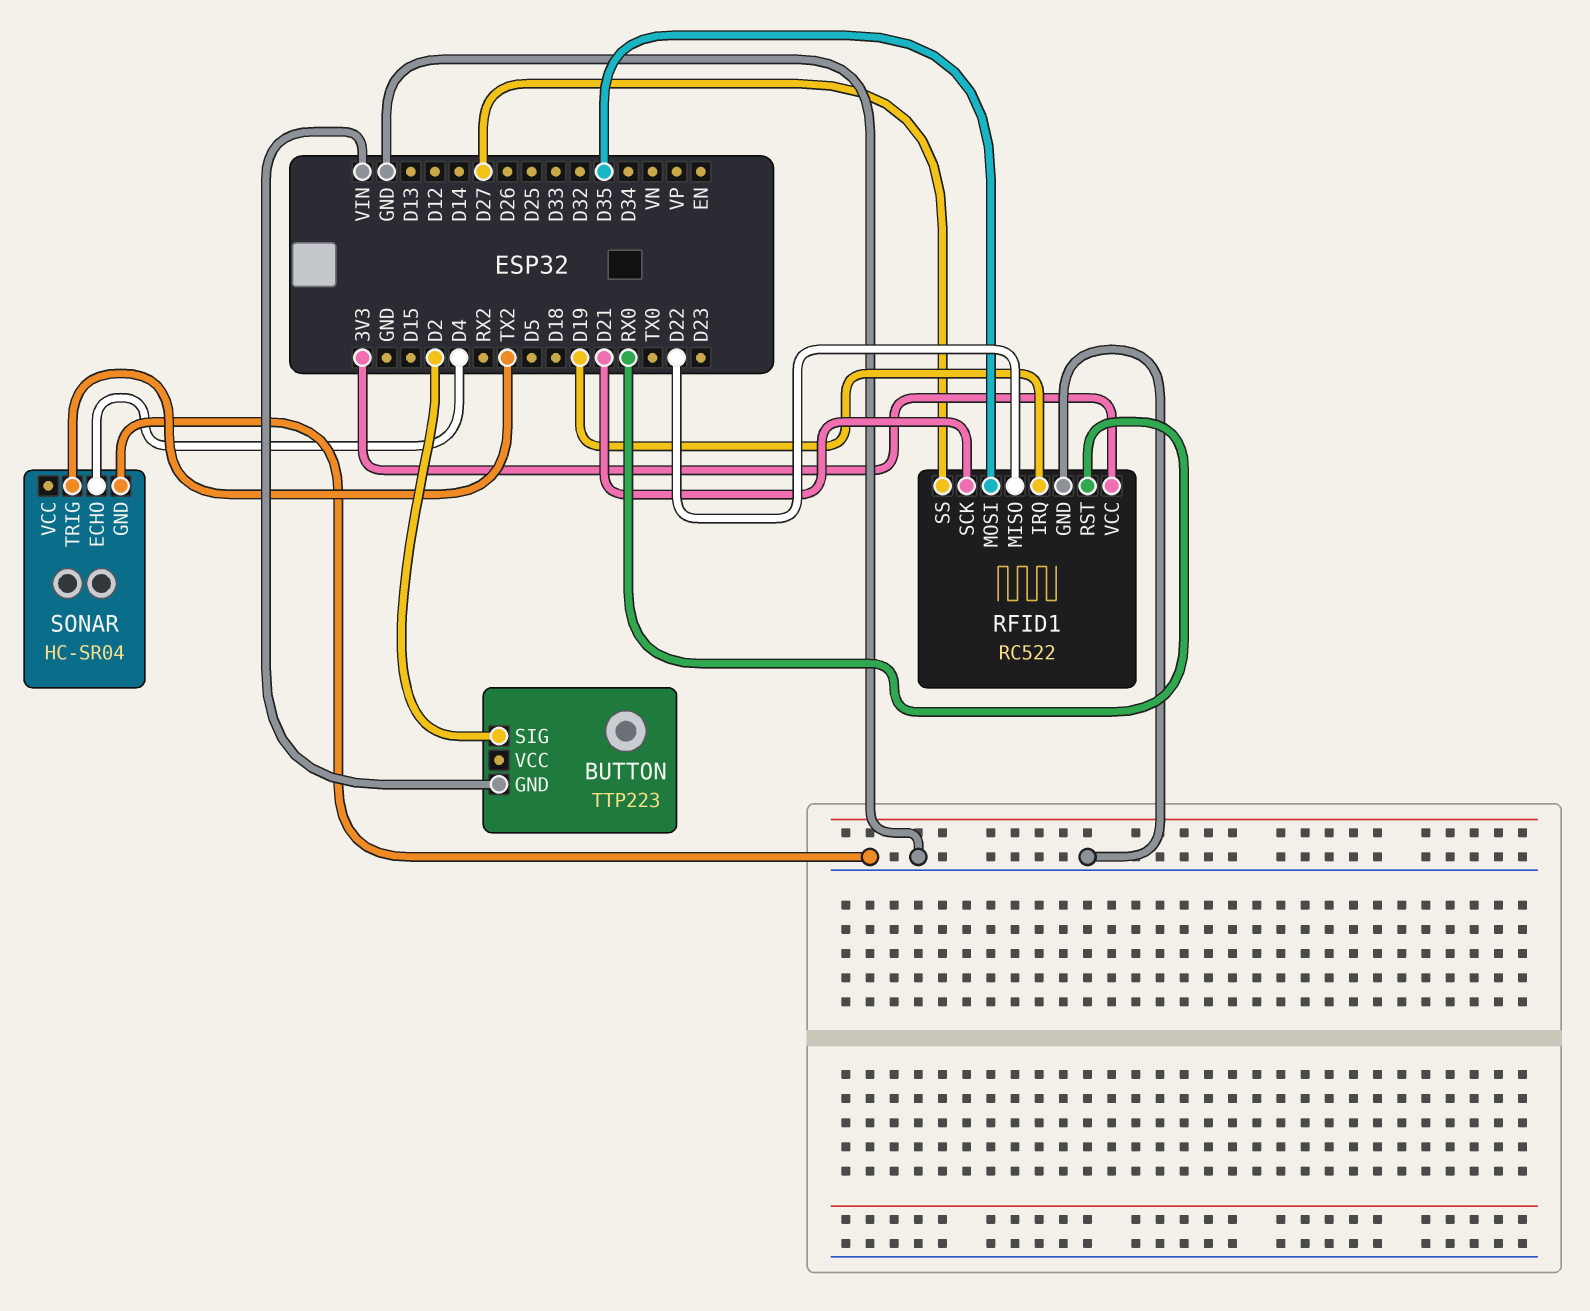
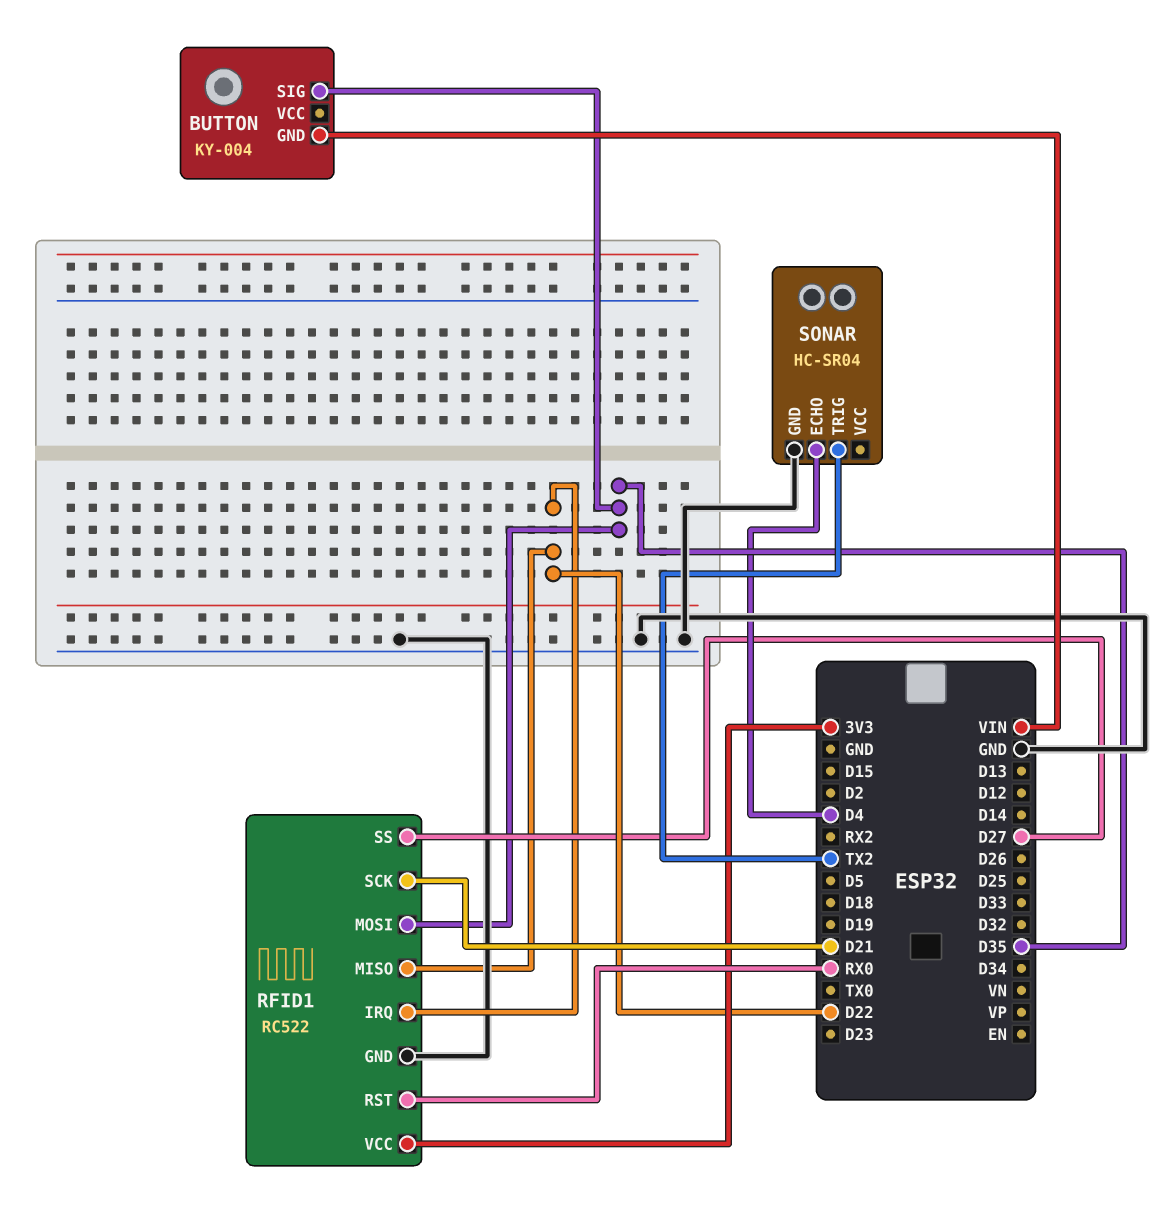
BUTTON: TTP223 -> KY-004
BUTTON pin SIG: D2 -> D35
RFID1 pin IRQ: D19 -> D22

